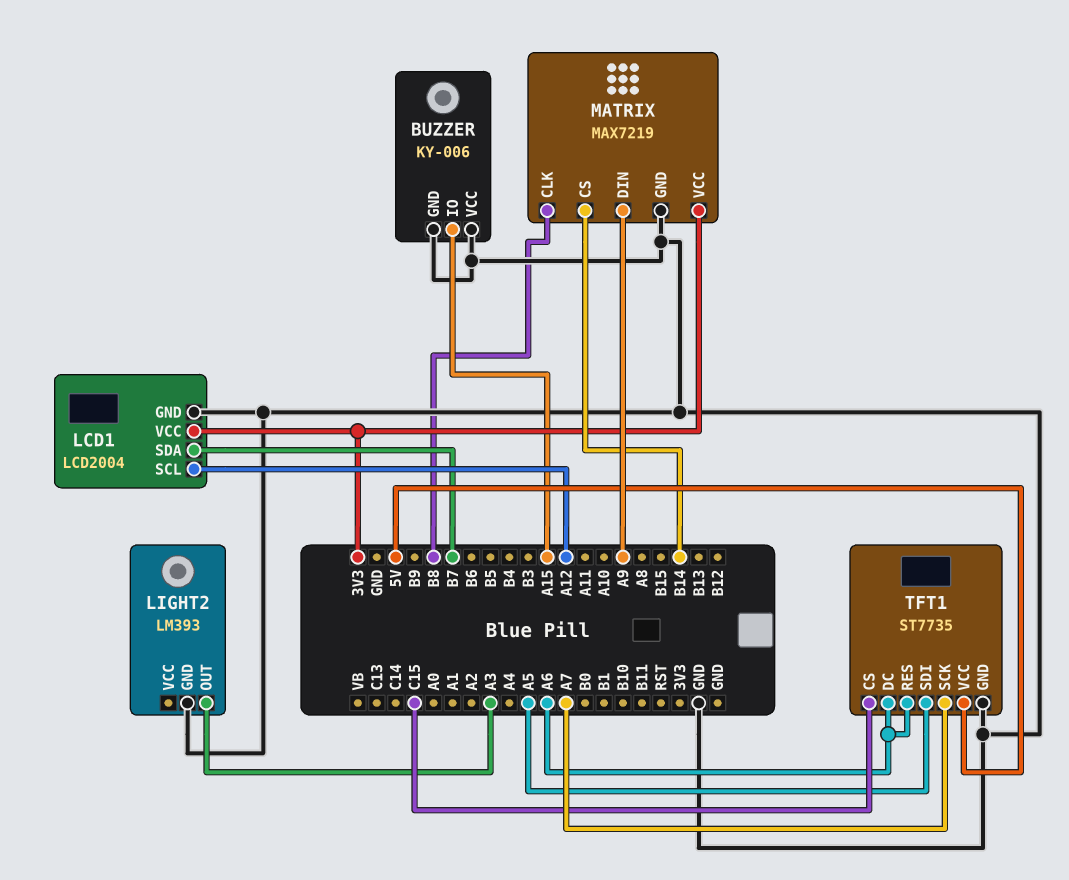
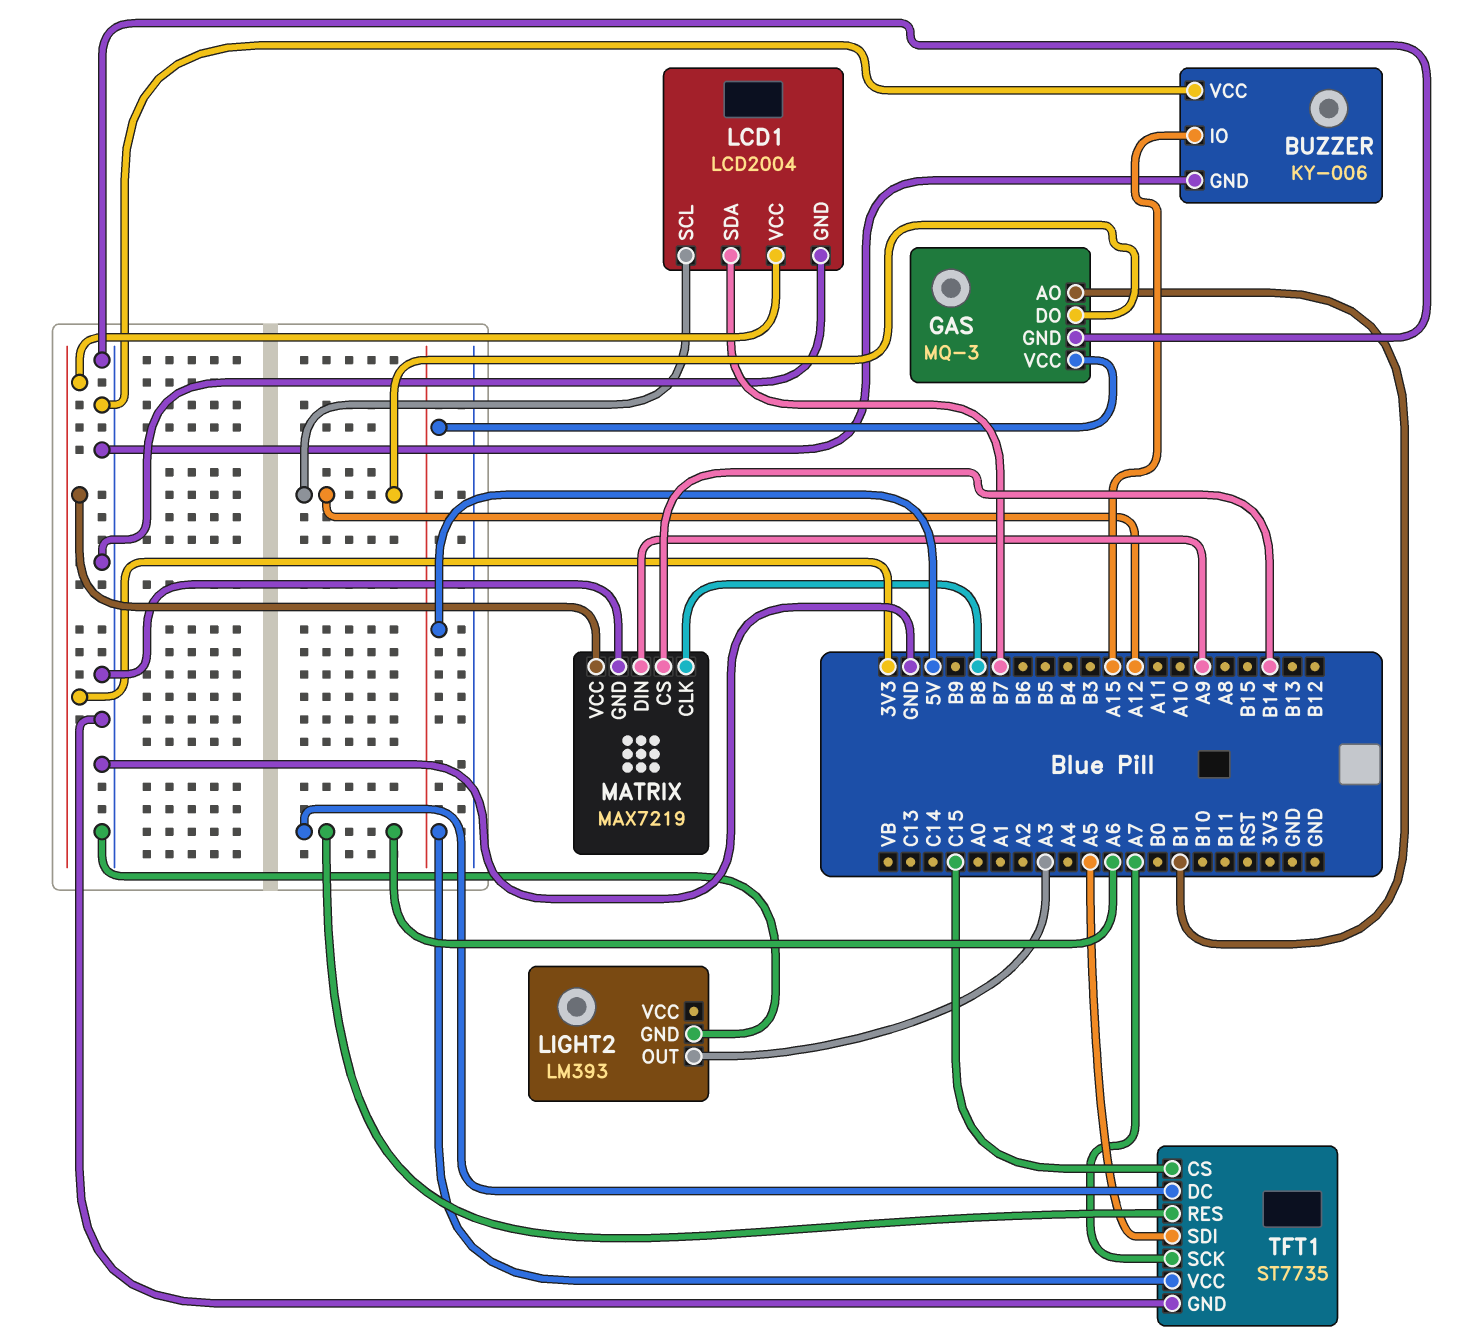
GAS: none -> MQ-3
GAS pin AO: none -> B1
GAS pin DO: none -> A12
GAS pin GND: none -> GND
GAS pin VCC: none -> 5V

